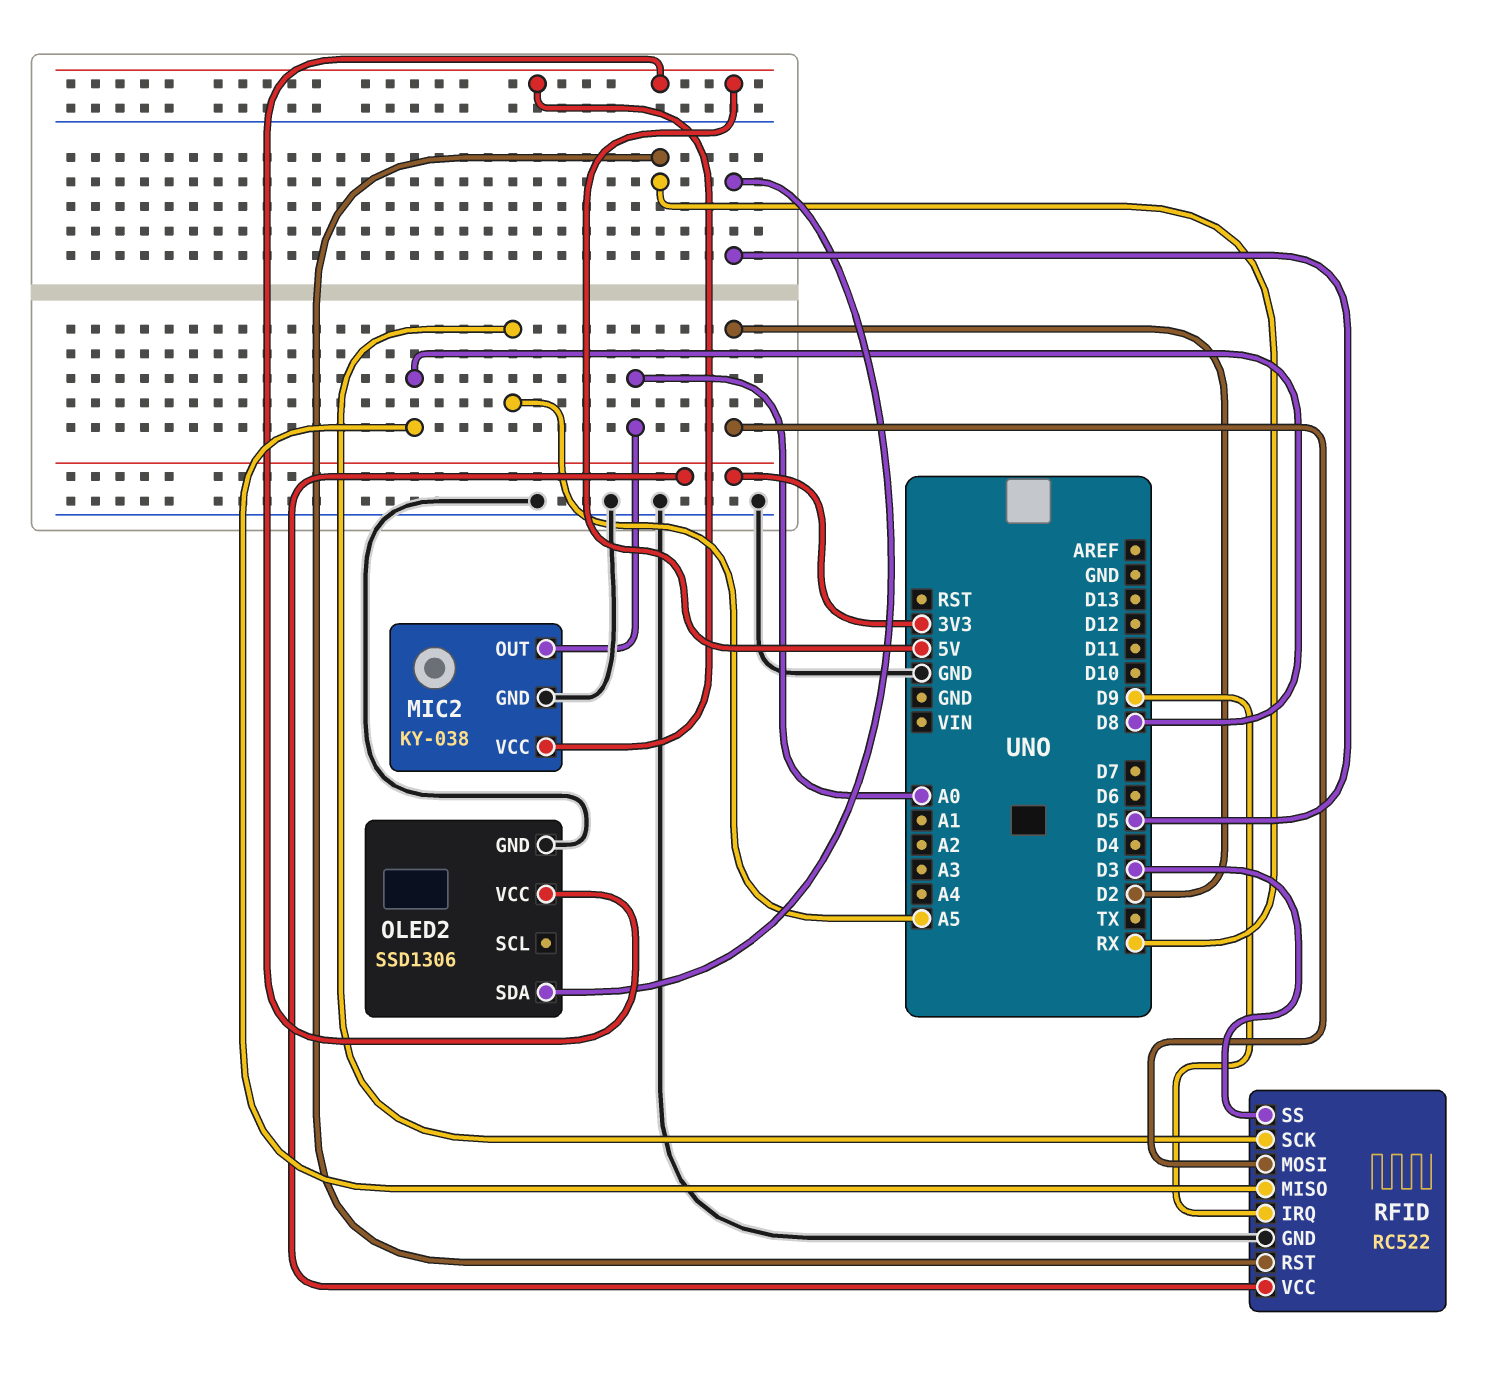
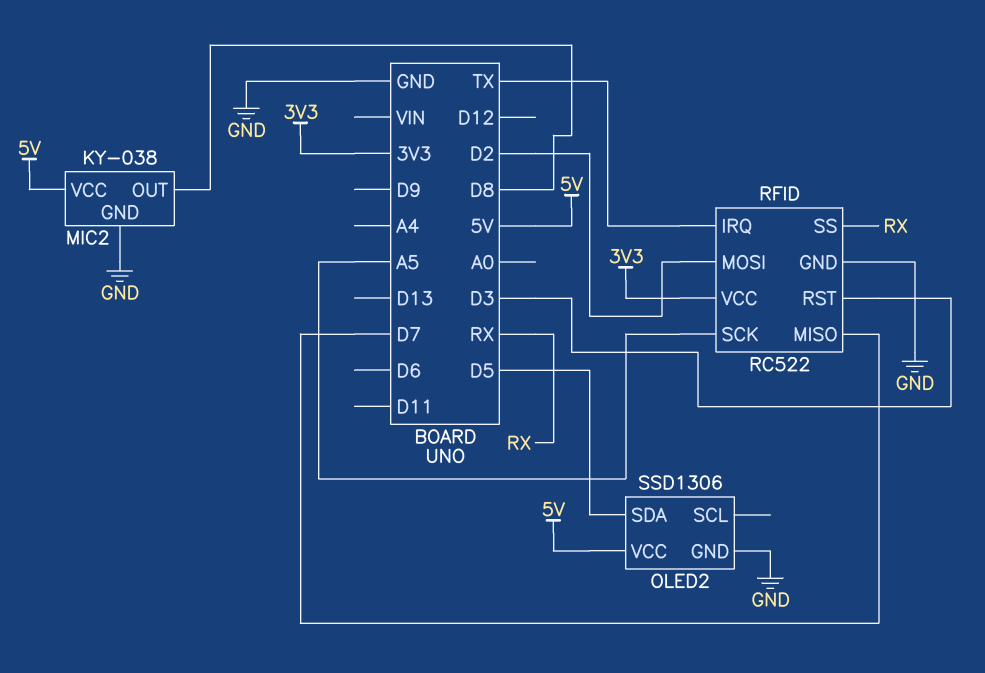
MIC2 pin OUT: A0 -> D8
RFID pin IRQ: D9 -> TX
RFID pin MISO: D8 -> D7
RFID pin RST: RX -> D3
RFID pin SS: D3 -> RX

